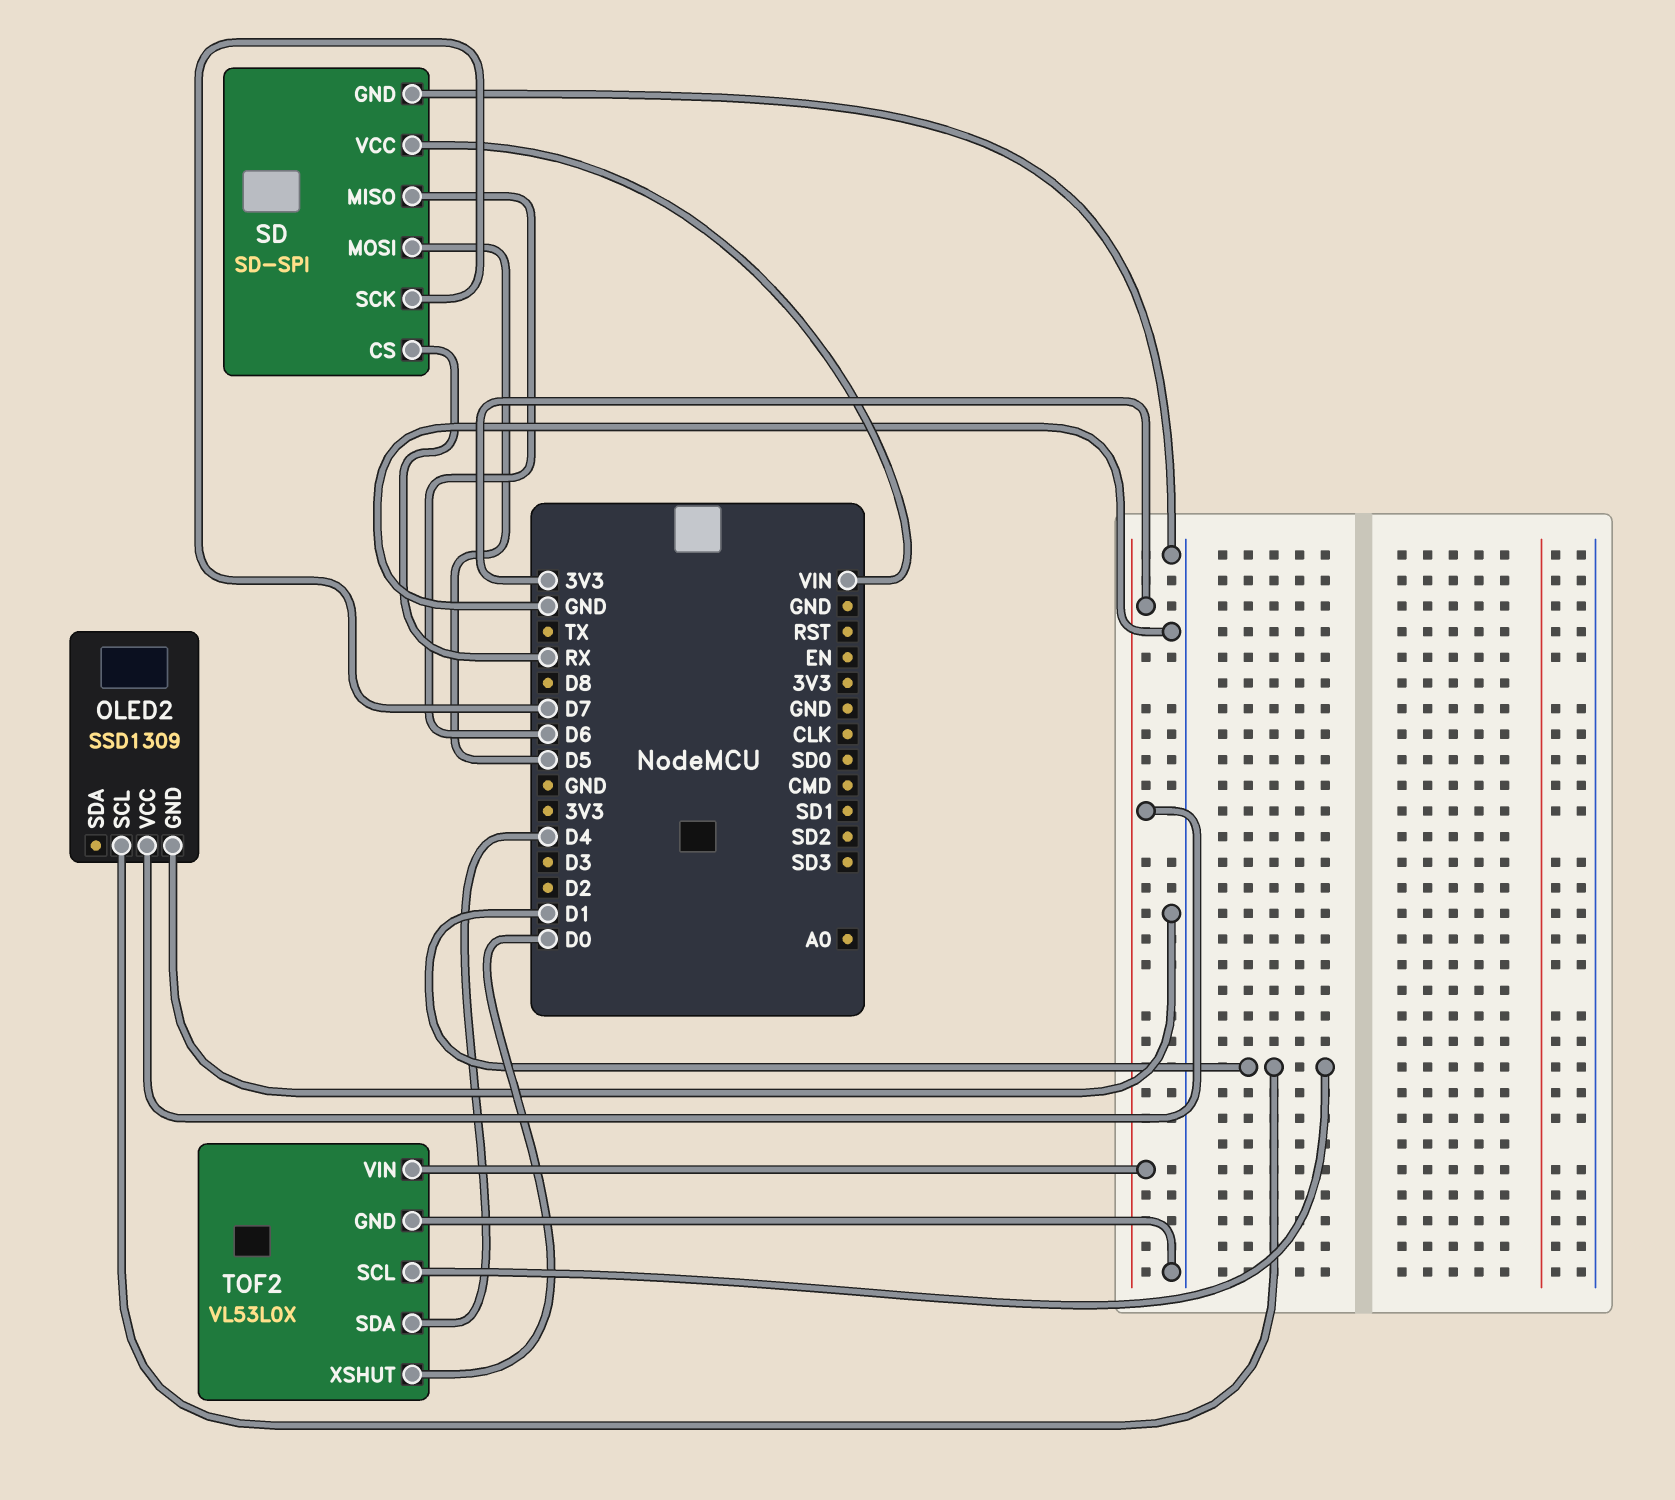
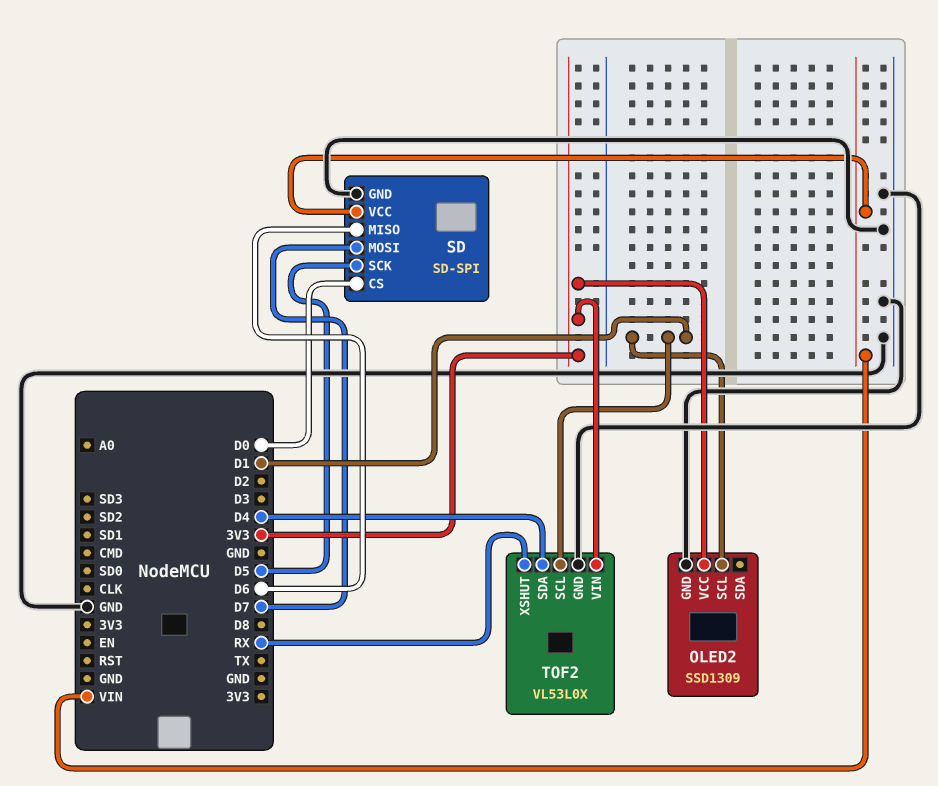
SD pin CS: RX -> D0
SD pin MOSI: D5 -> D7
SD pin SCK: D7 -> D5
TOF2 pin XSHUT: D0 -> RX

